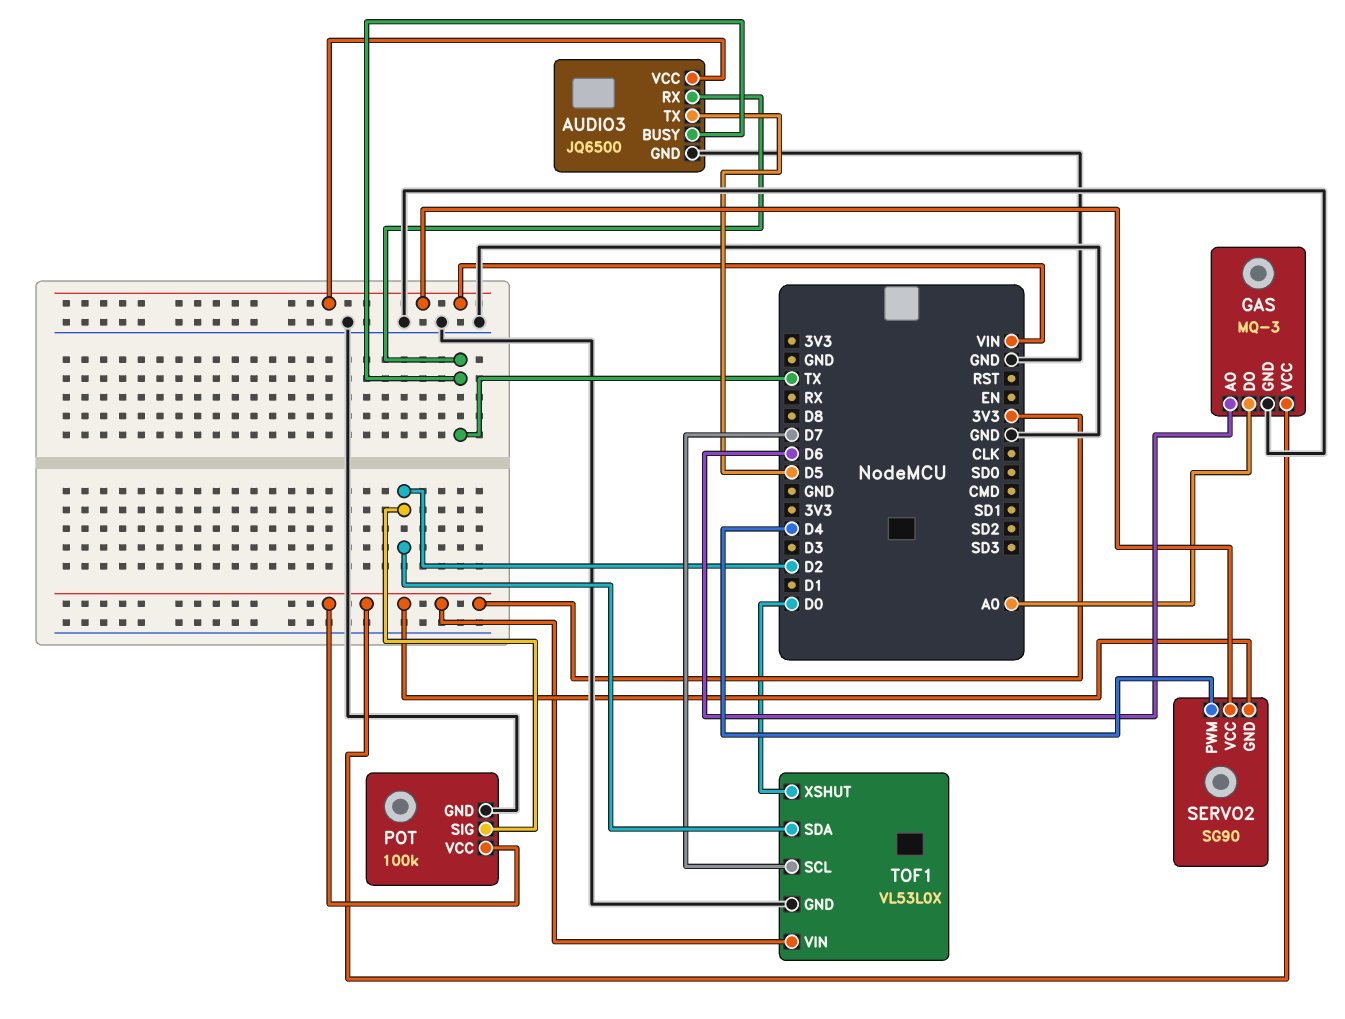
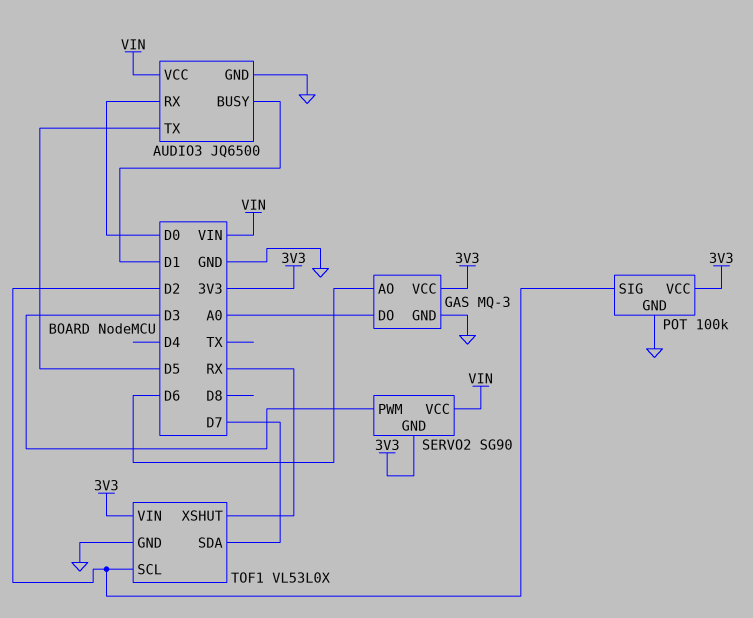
AUDIO3 pin BUSY: TX -> D1
AUDIO3 pin RX: TX -> D0
SERVO2 pin PWM: D4 -> D3
TOF1 pin SCL: D7 -> D2
TOF1 pin SDA: D2 -> D7
TOF1 pin XSHUT: D0 -> RX

